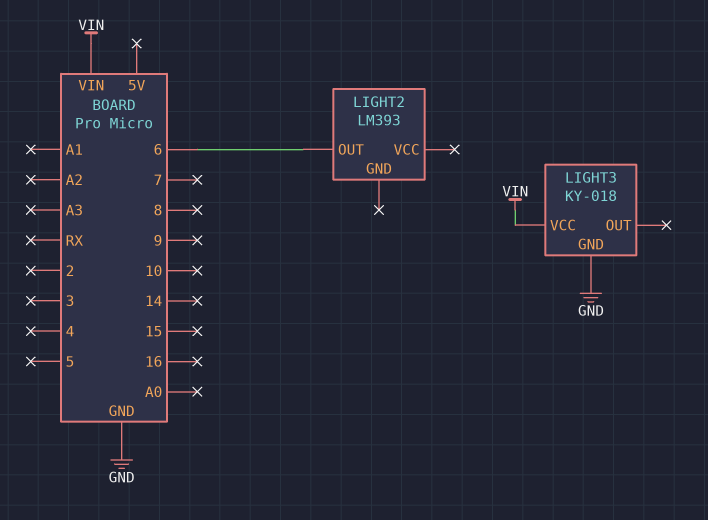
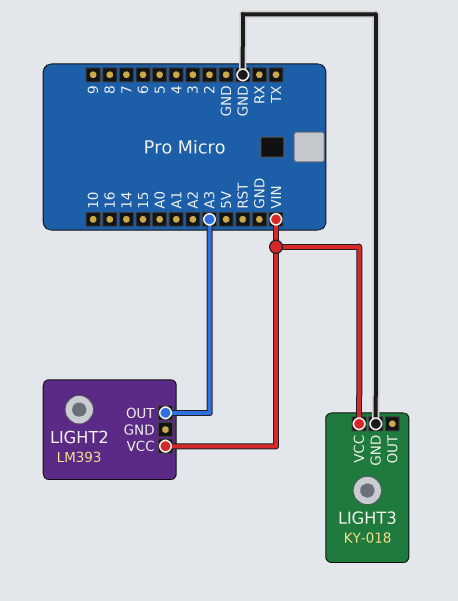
LIGHT2 pin OUT: 6 -> A3
LIGHT2 pin VCC: none -> VIN

